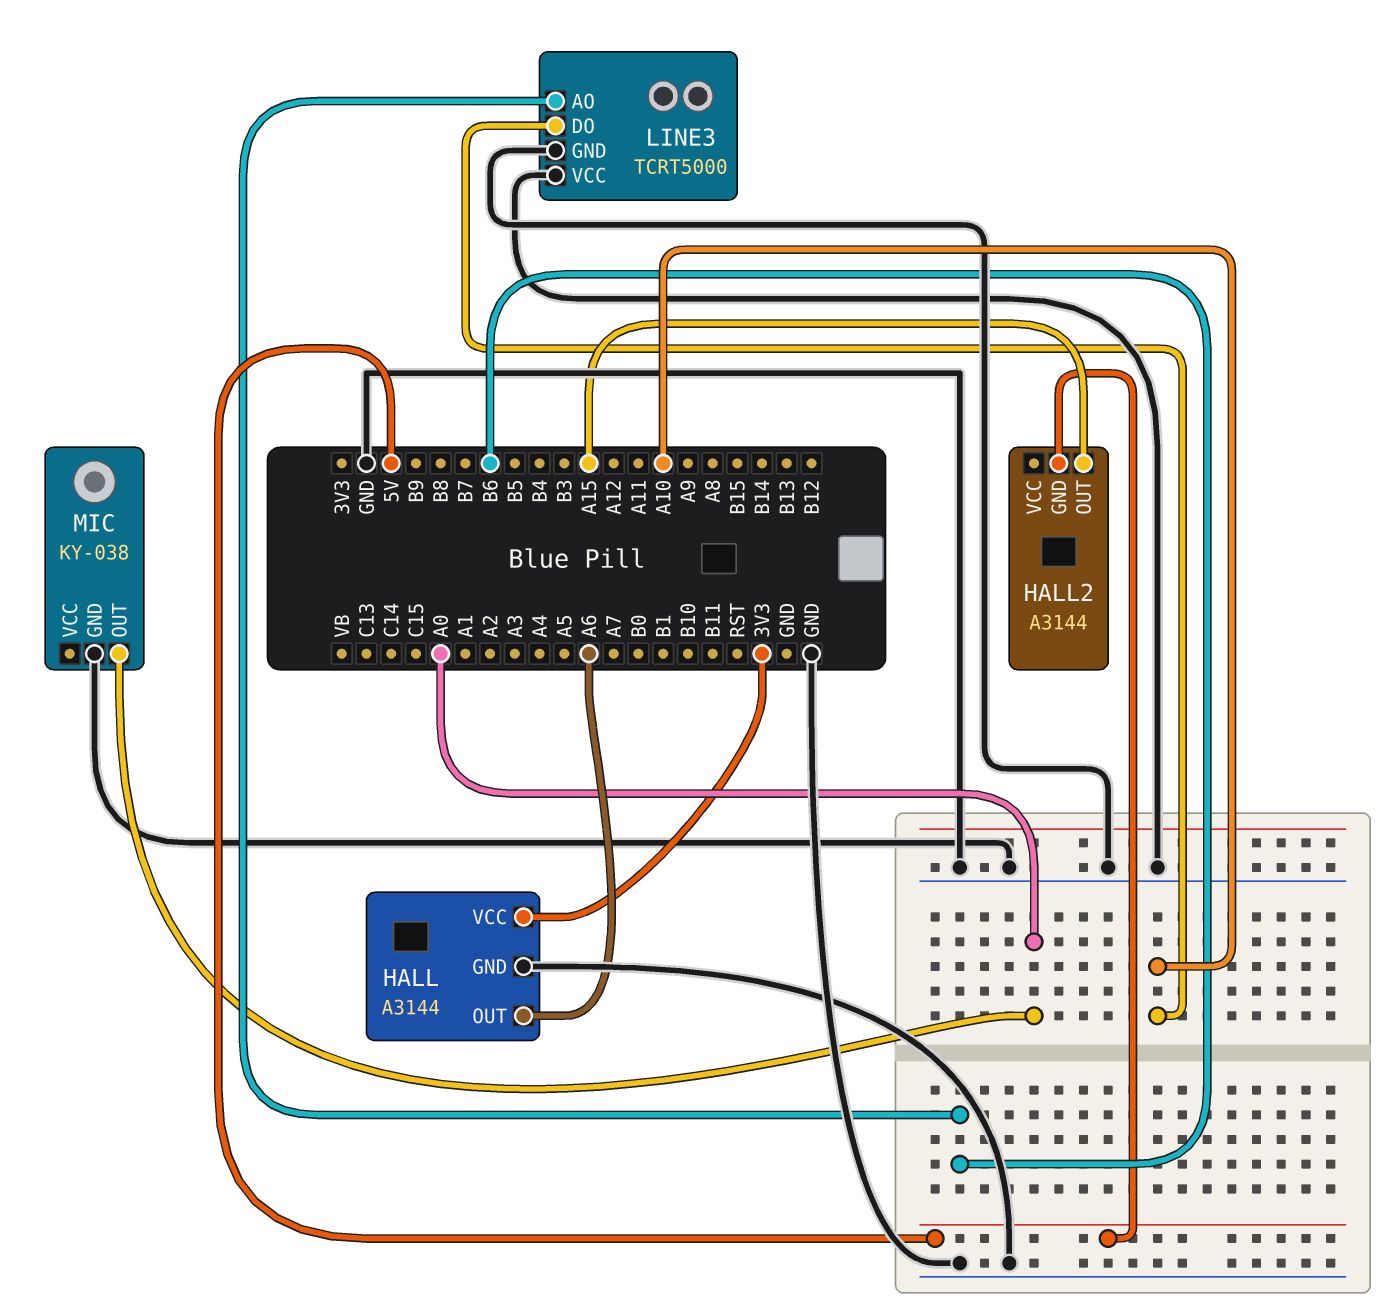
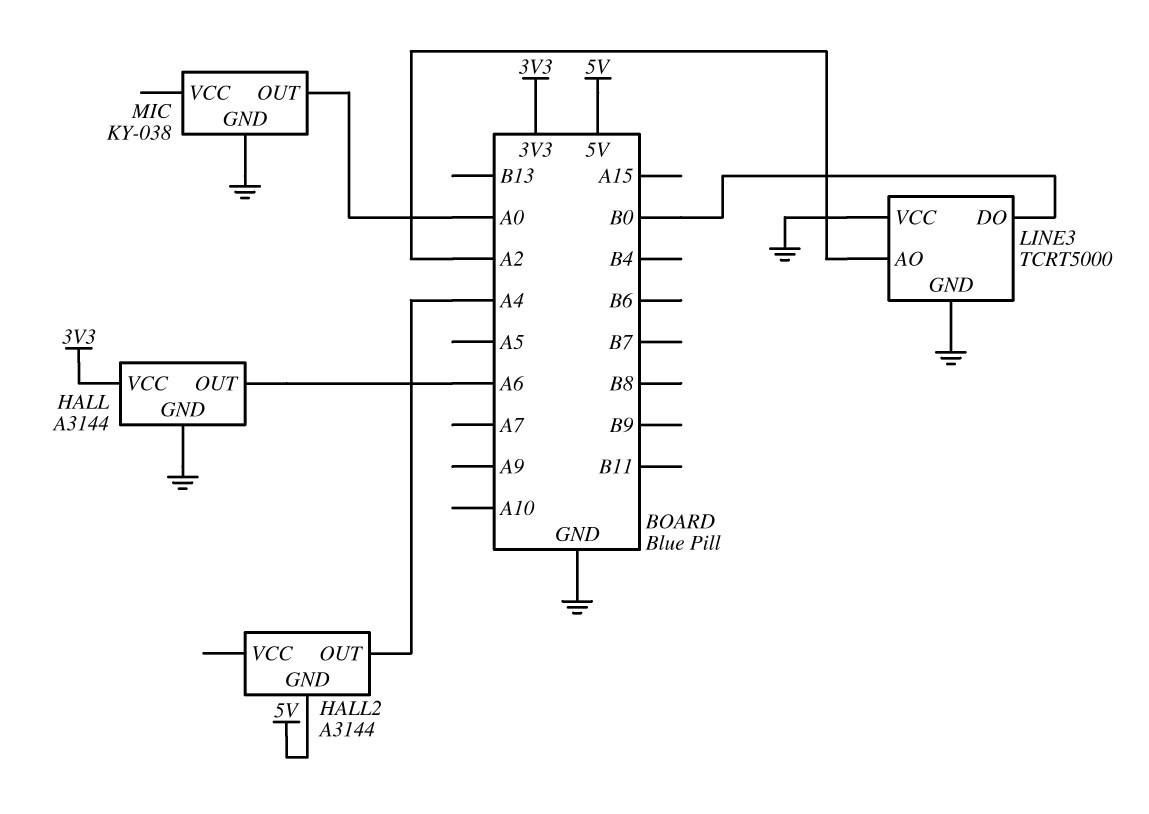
HALL2 pin OUT: A15 -> A4
LINE3 pin AO: B6 -> A2
LINE3 pin DO: A10 -> B0

